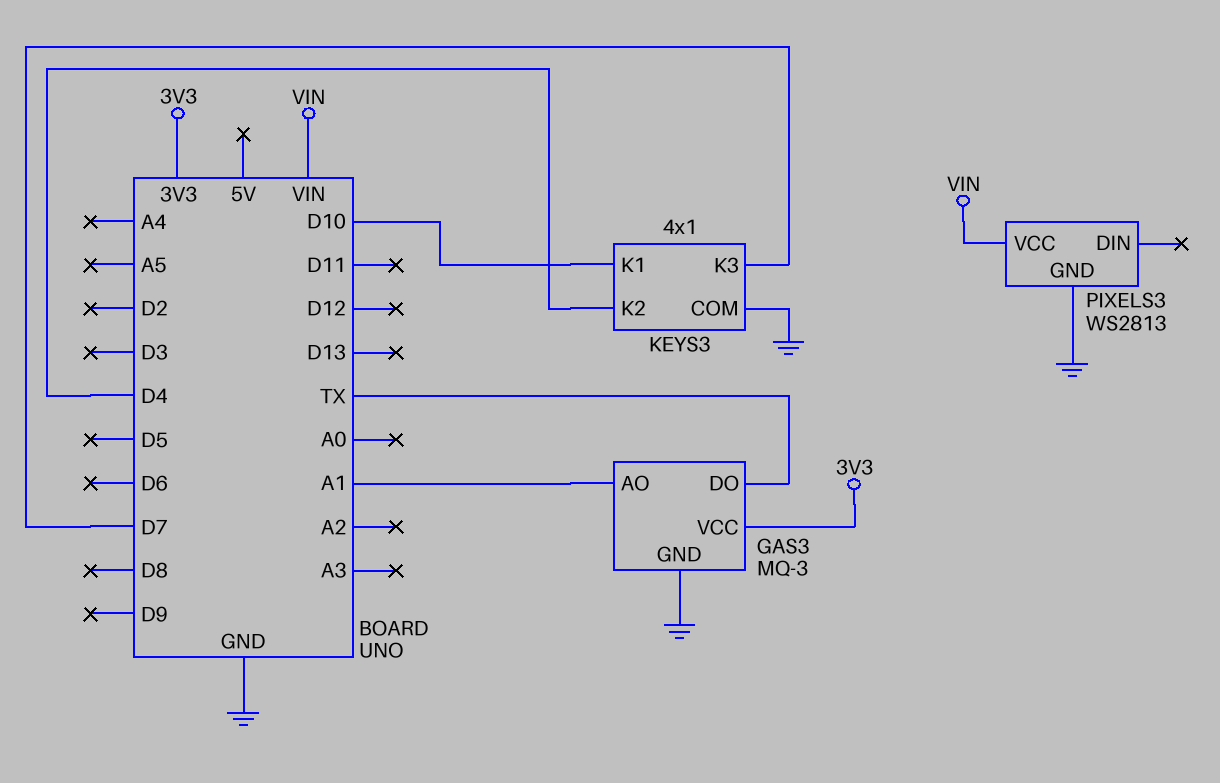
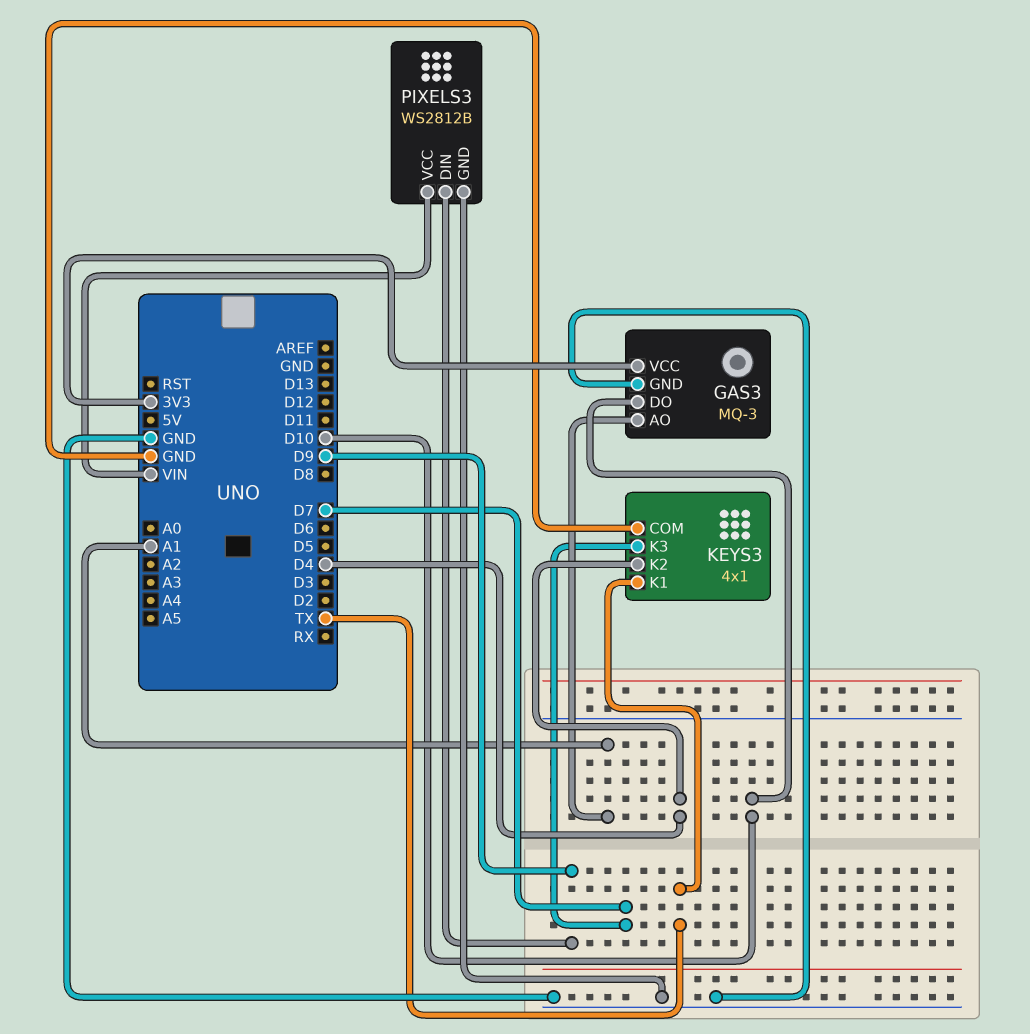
GAS3 pin DO: TX -> D10
KEYS3 pin K1: D10 -> TX
PIXELS3: WS2813 -> WS2812B
PIXELS3 pin DIN: none -> D9

